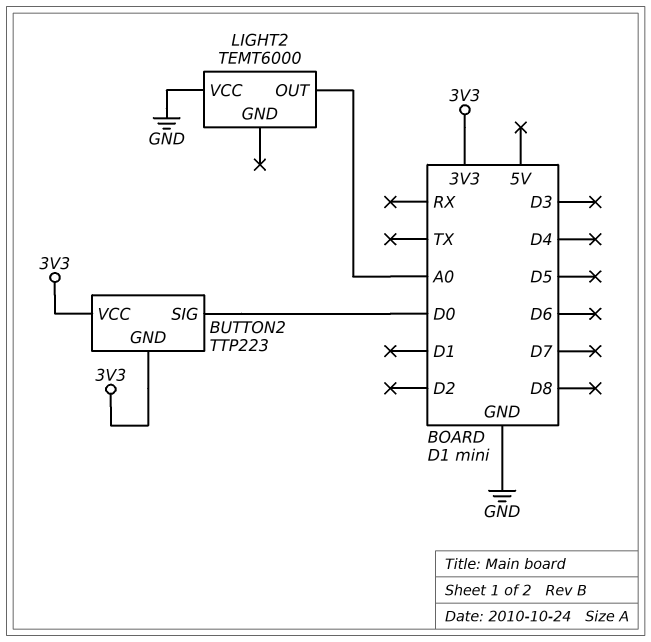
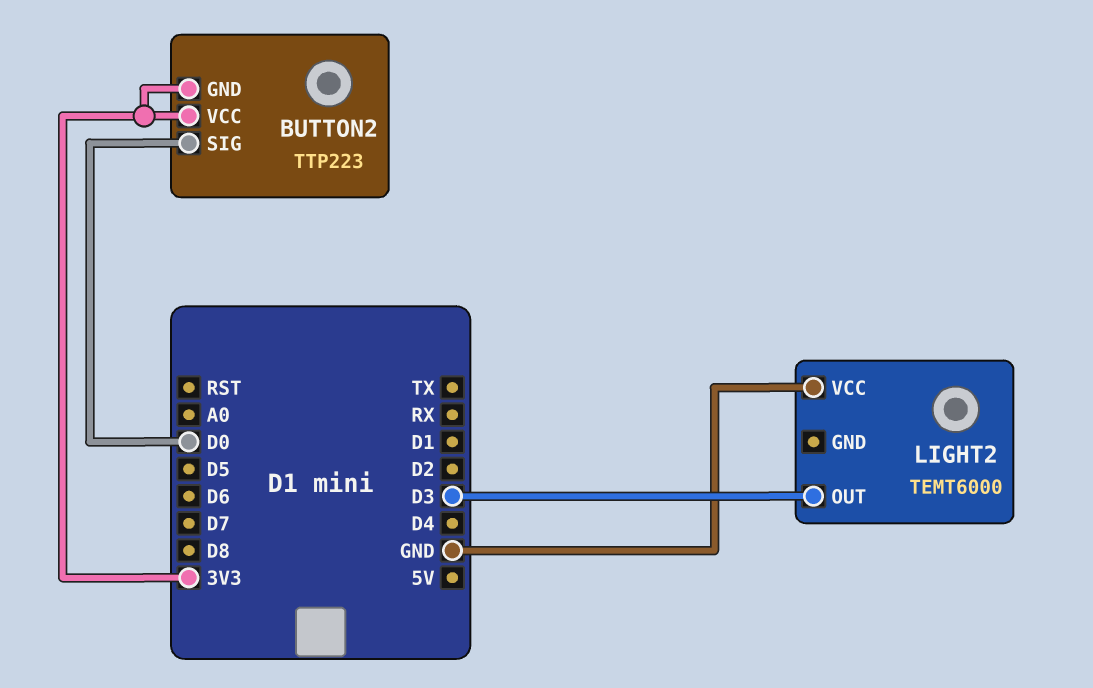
LIGHT2 pin OUT: A0 -> D3

